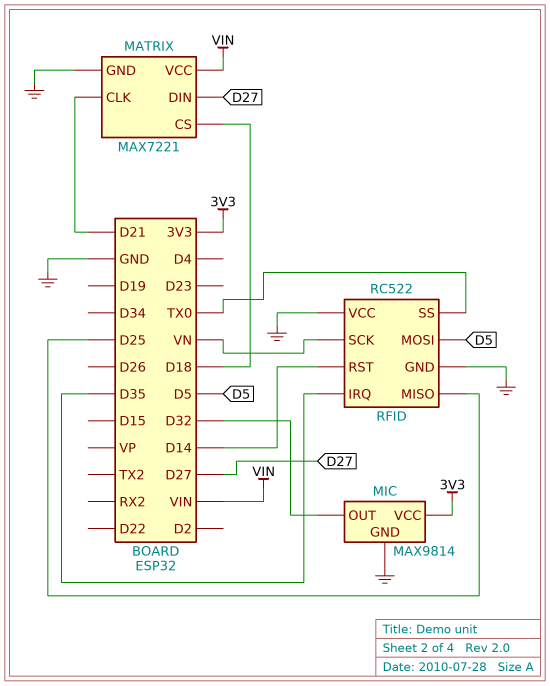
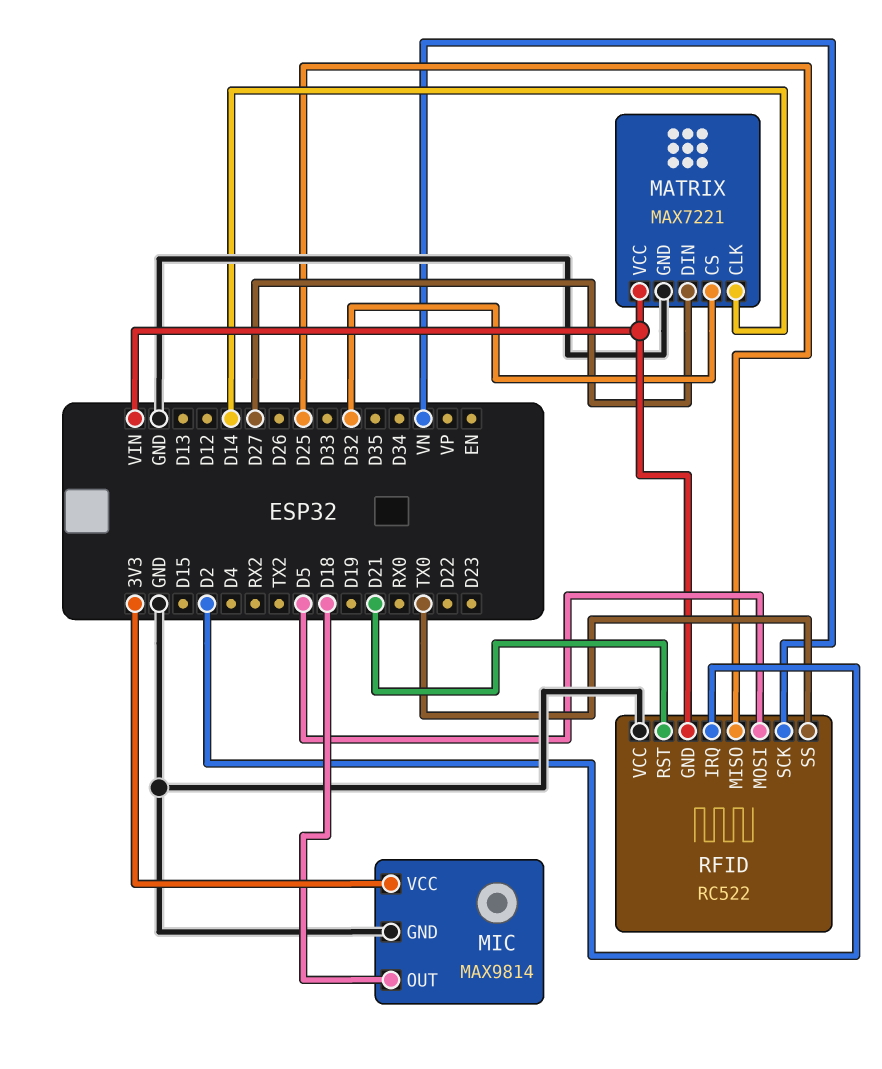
MATRIX pin CLK: D21 -> D14
MATRIX pin CS: D18 -> D32
MIC pin OUT: D32 -> D18
RFID pin GND: GND -> VIN
RFID pin IRQ: D35 -> D2
RFID pin RST: D14 -> D21

